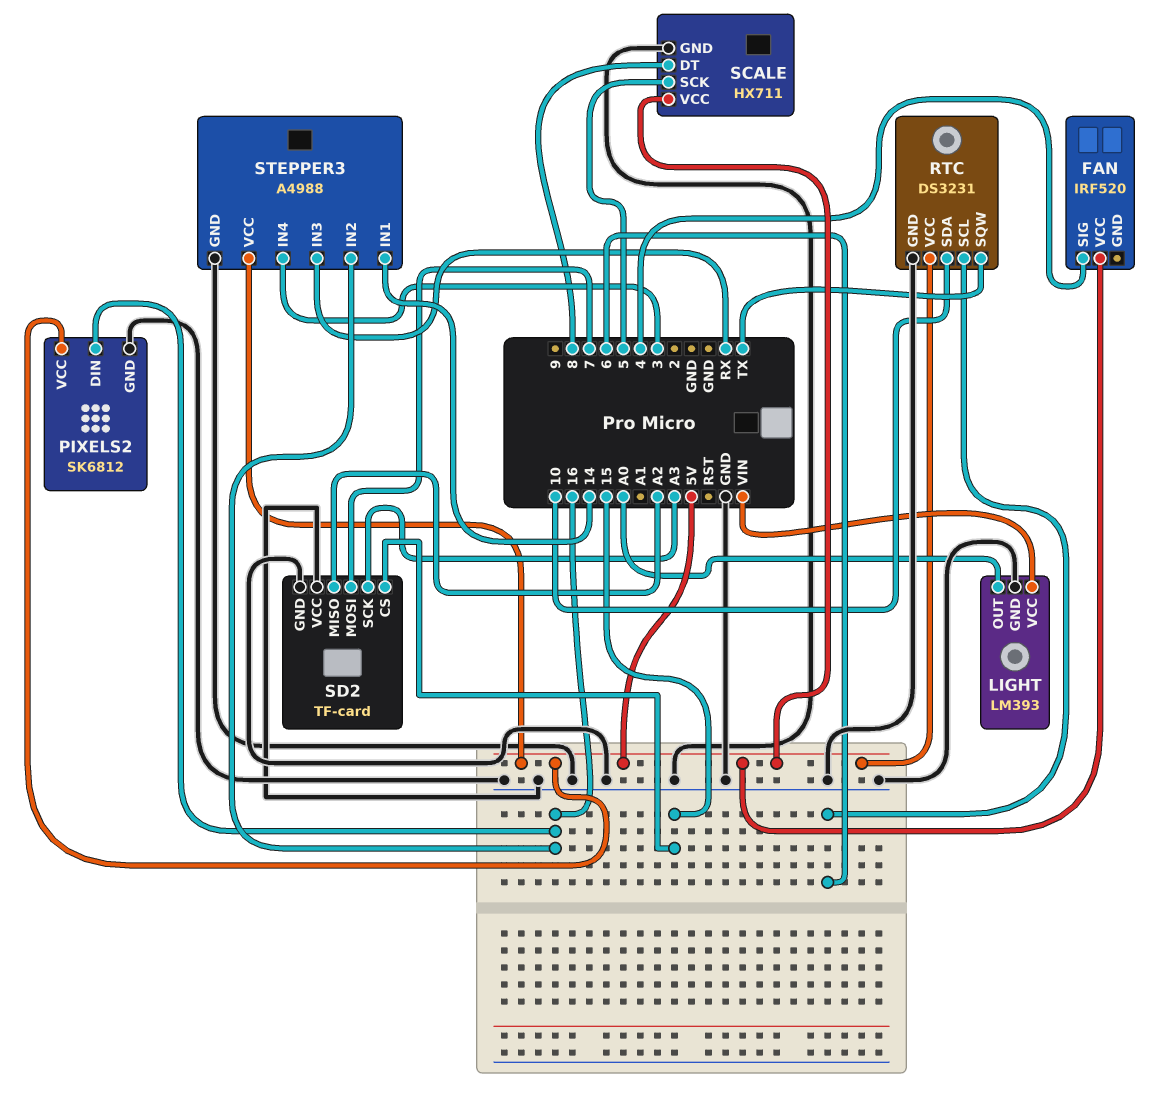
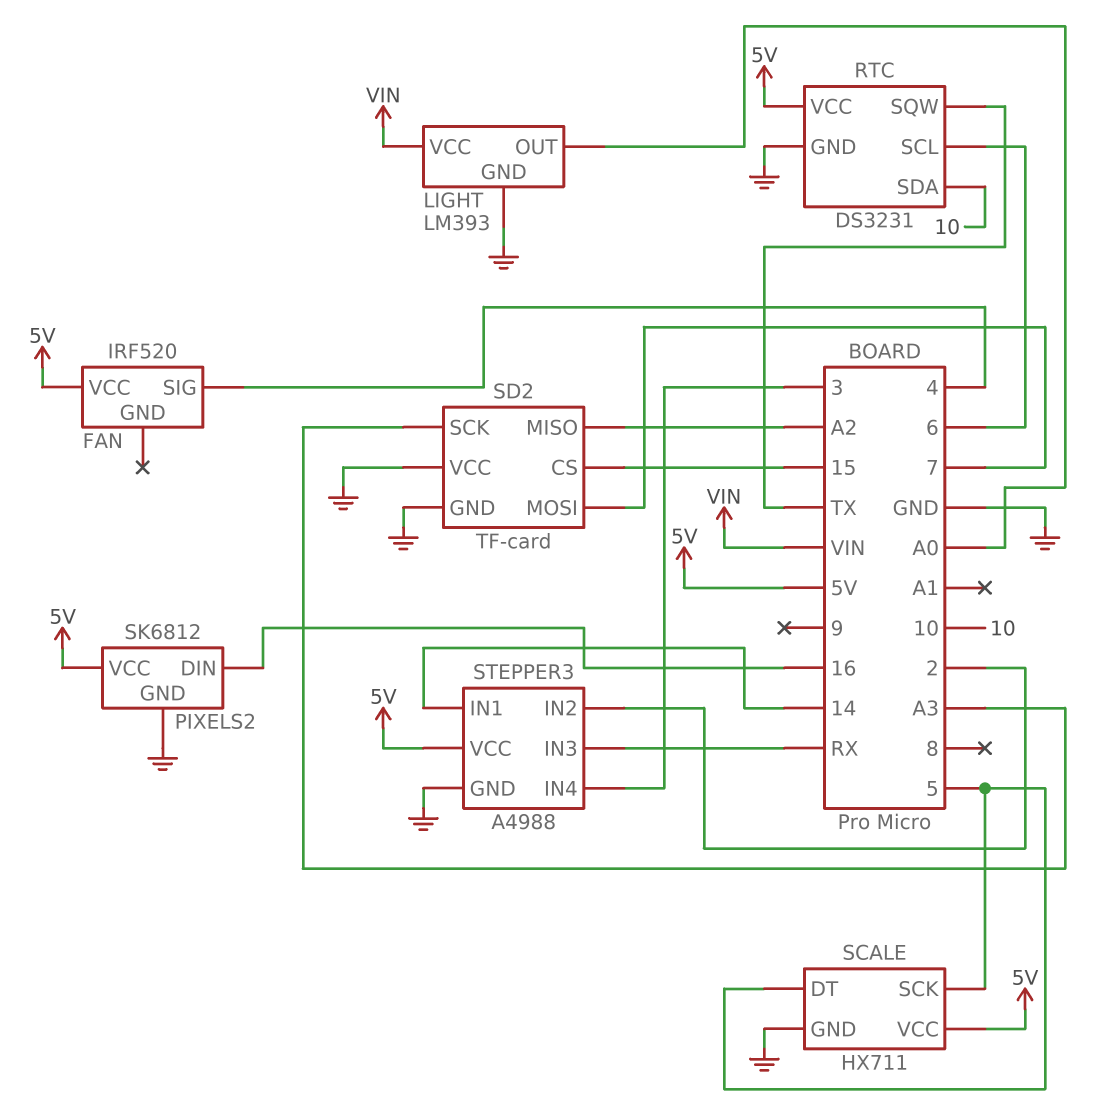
SCALE pin DT: 8 -> 5
STEPPER3 pin IN2: 16 -> 2

